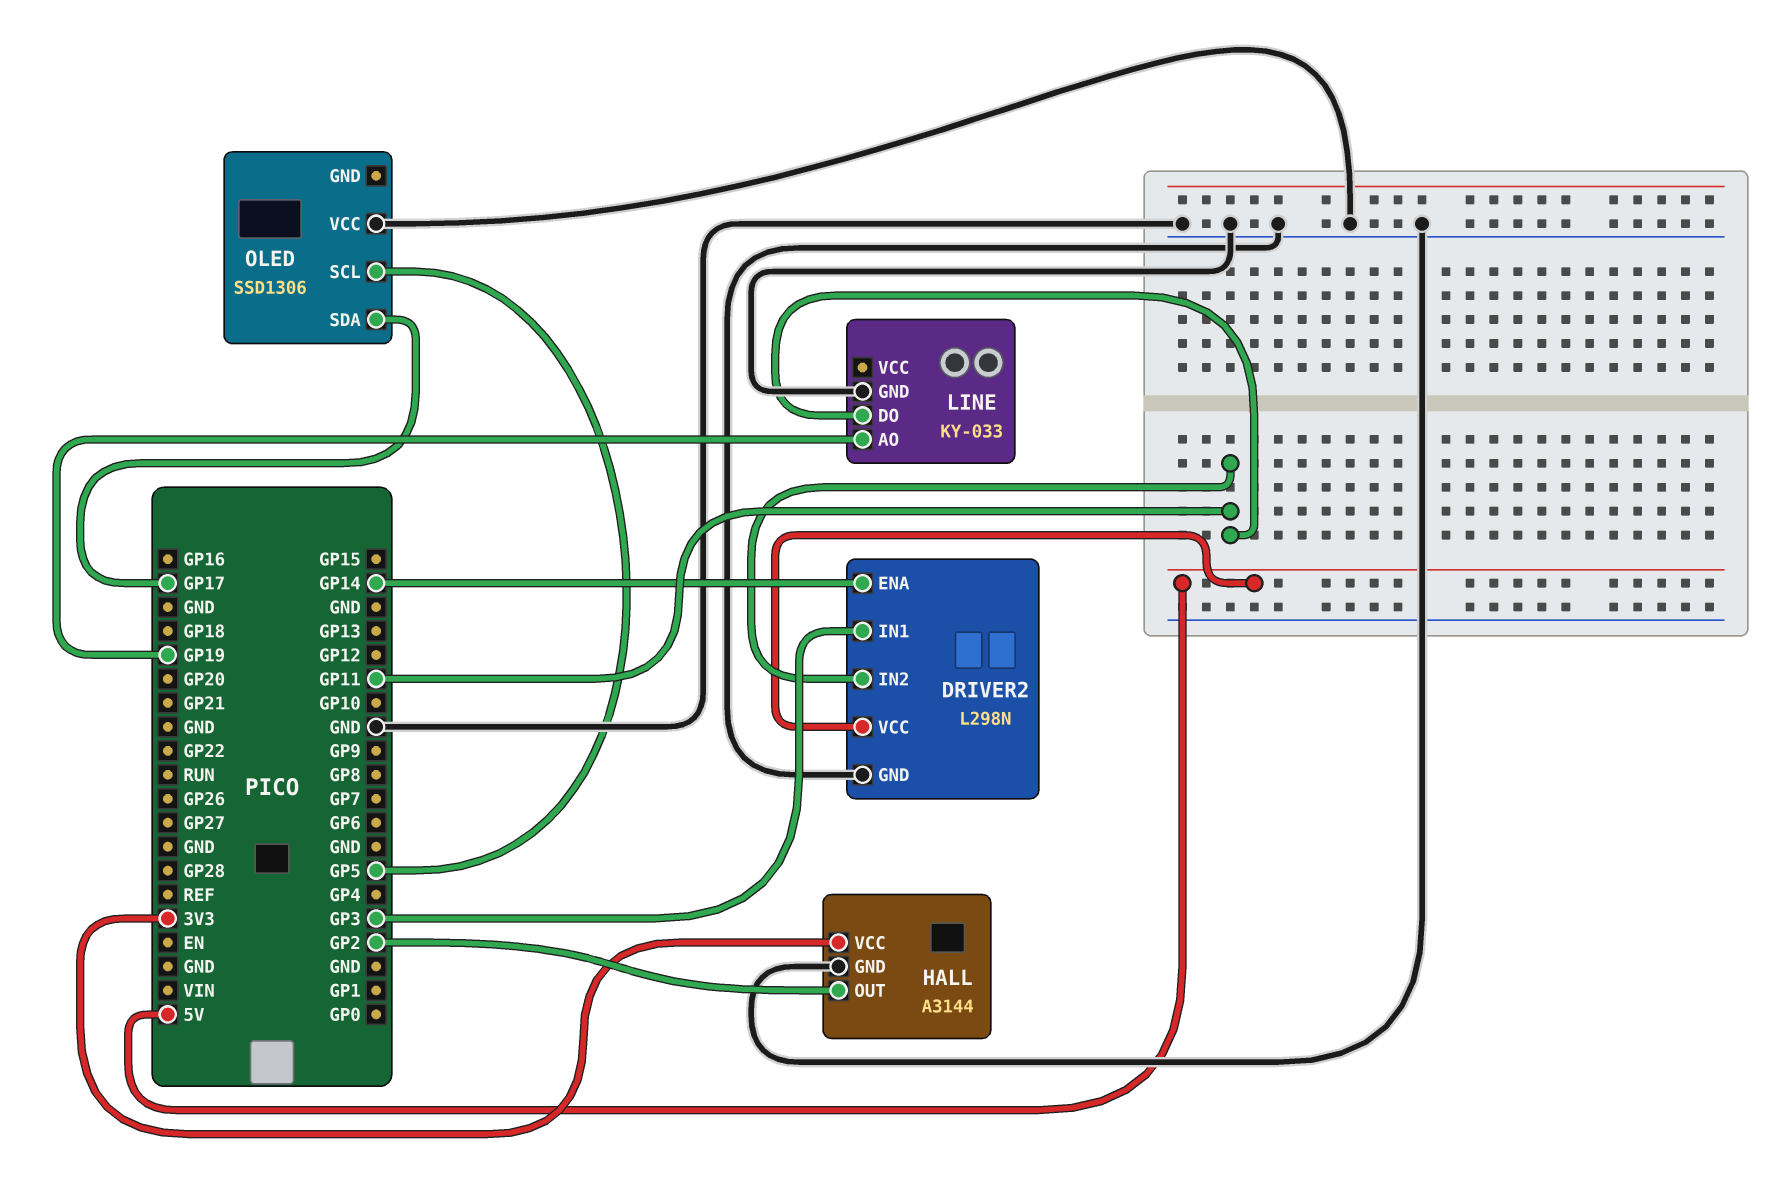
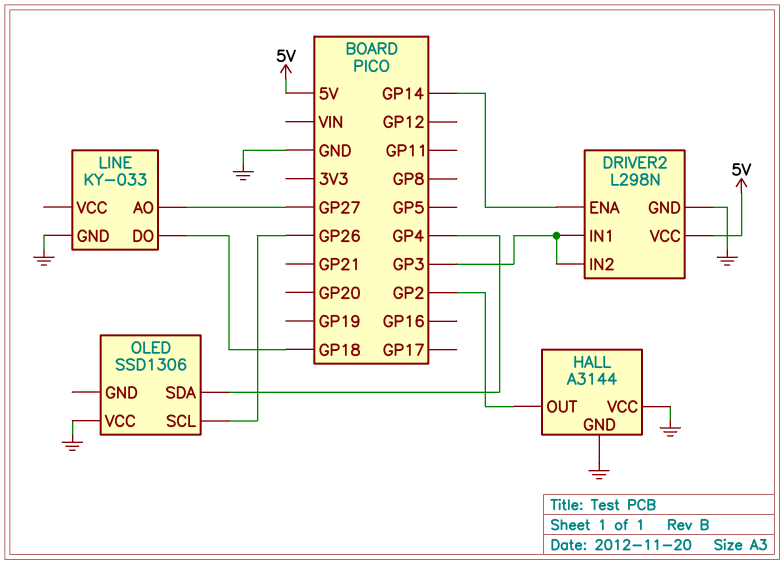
DRIVER2 pin IN2: GP11 -> GP3
HALL pin VCC: 3V3 -> GND
LINE pin AO: GP19 -> GP27
LINE pin DO: GP11 -> GP18
OLED pin SCL: GP5 -> GP26
OLED pin SDA: GP17 -> GP4

